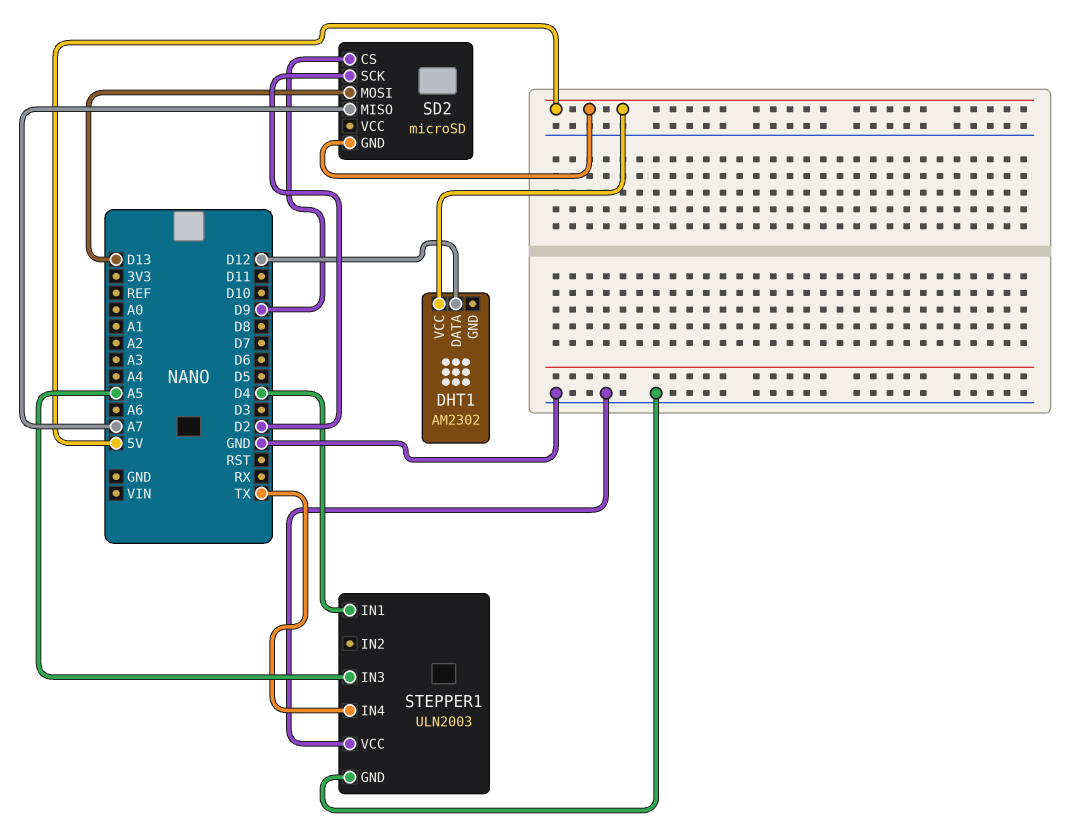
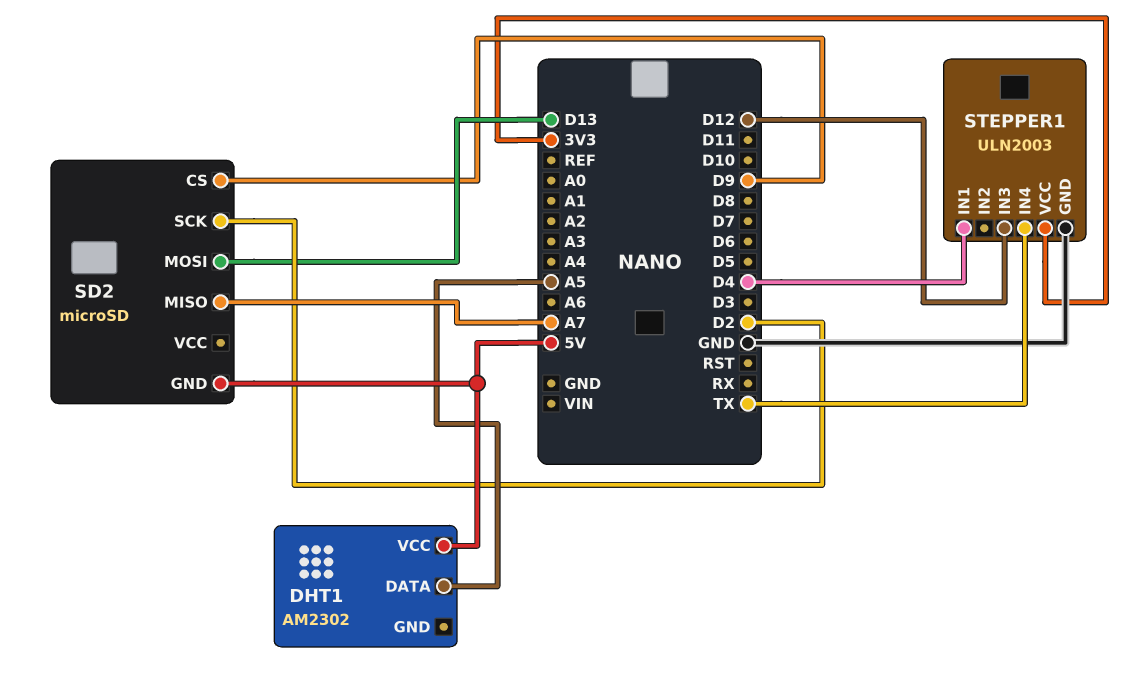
DHT1 pin DATA: D12 -> A5
STEPPER1 pin IN3: A5 -> D12
STEPPER1 pin VCC: GND -> 3V3

